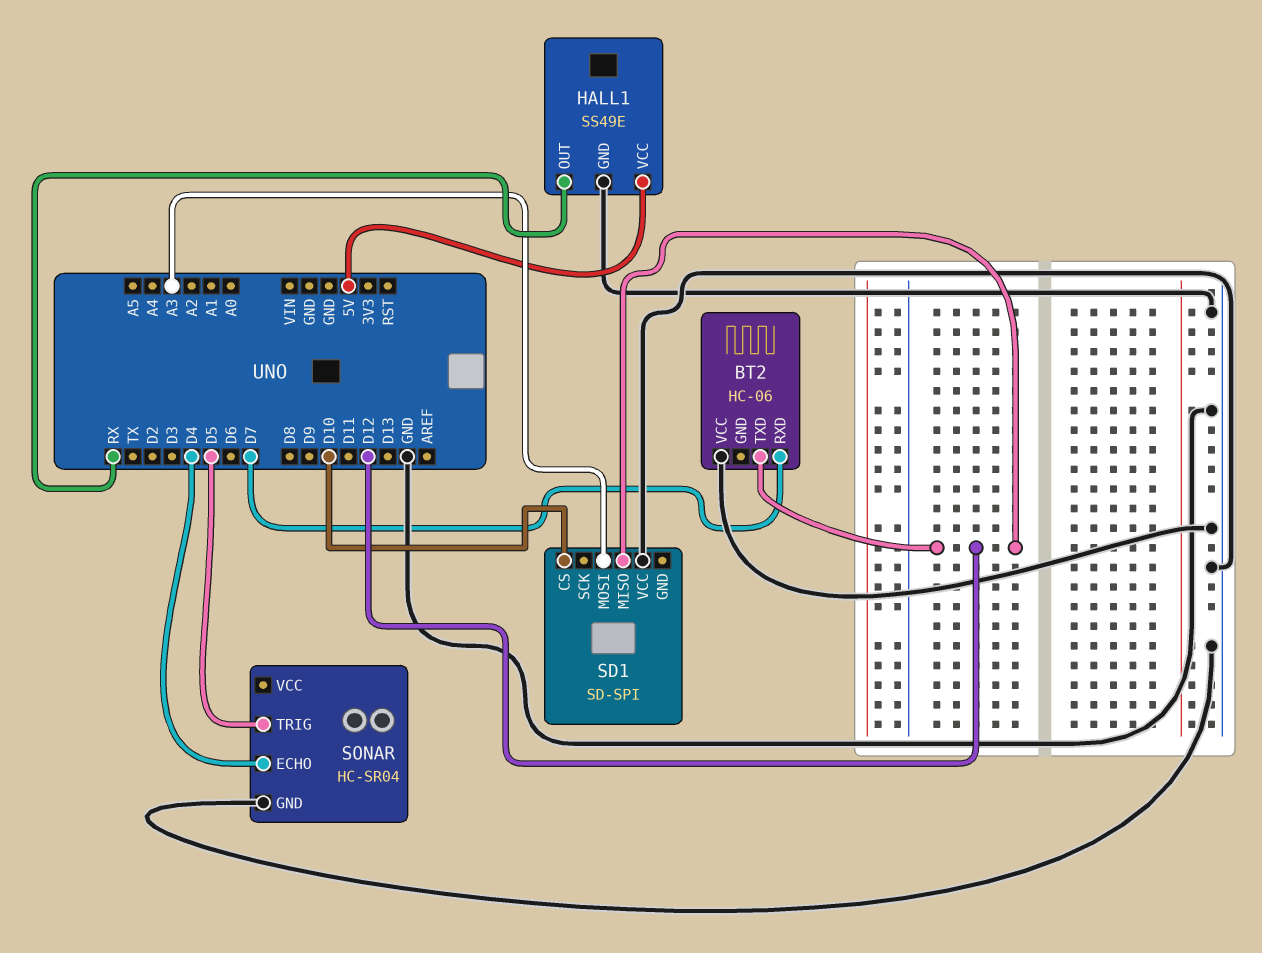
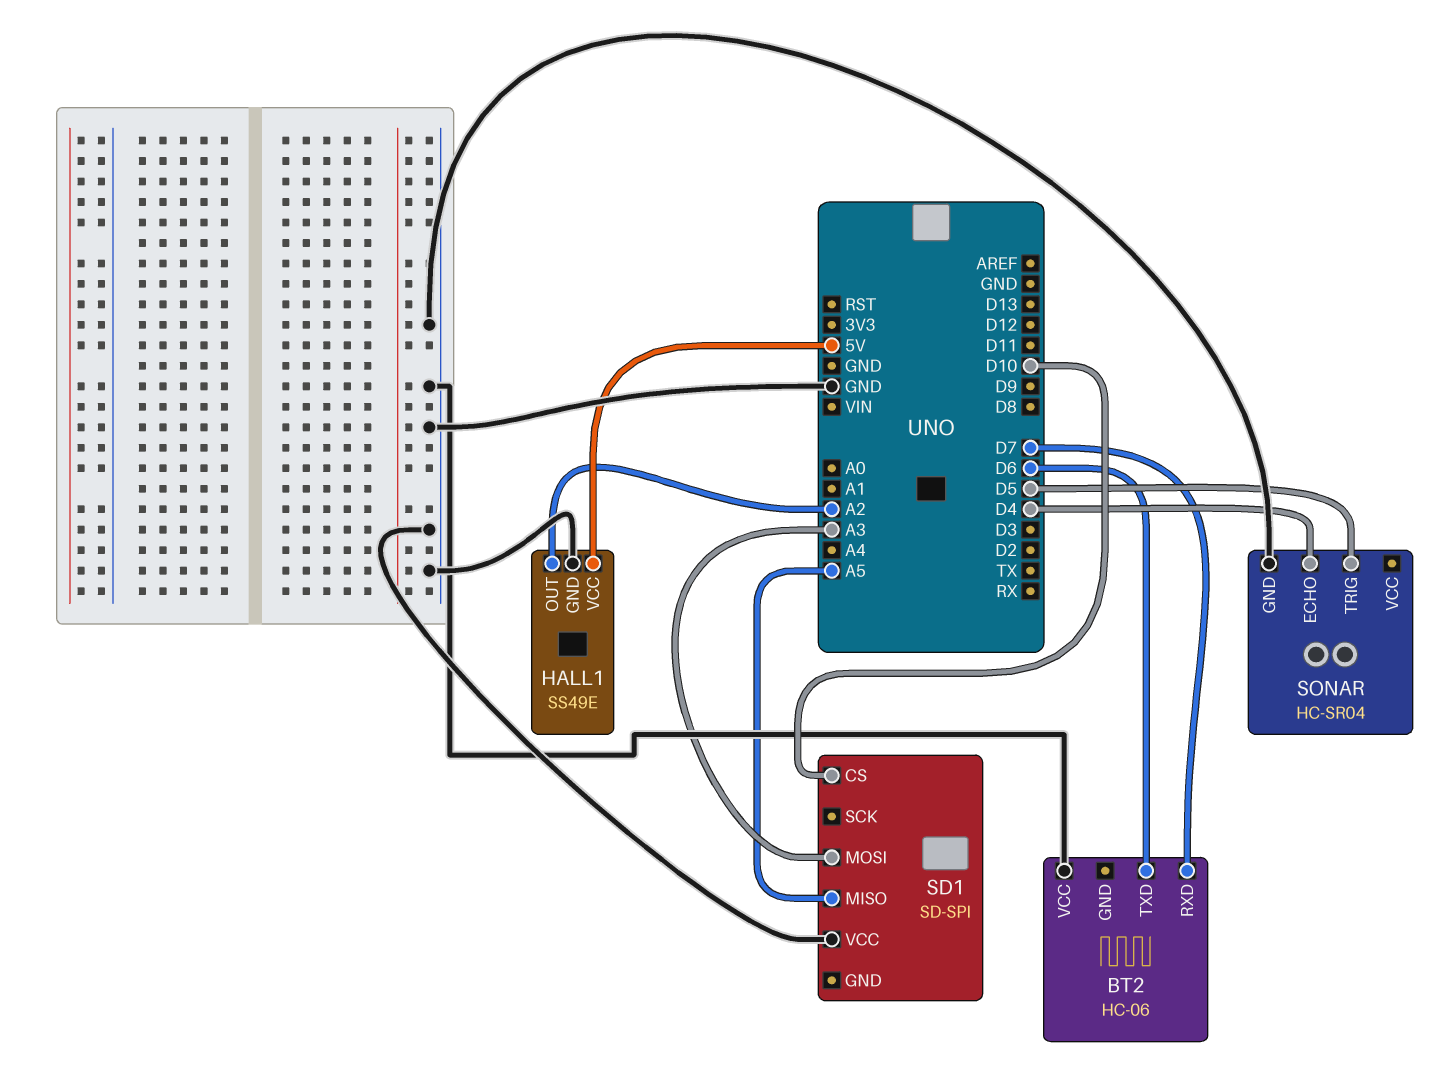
BT2 pin TXD: D12 -> D6
HALL1 pin OUT: RX -> A2
SD1 pin MISO: D12 -> A5

